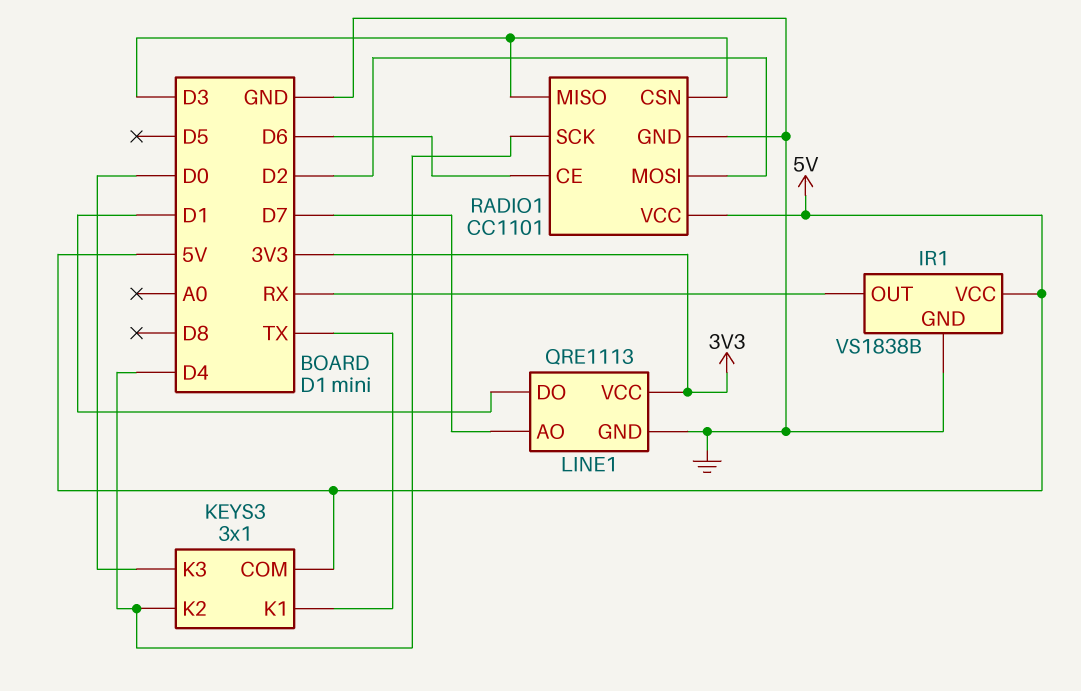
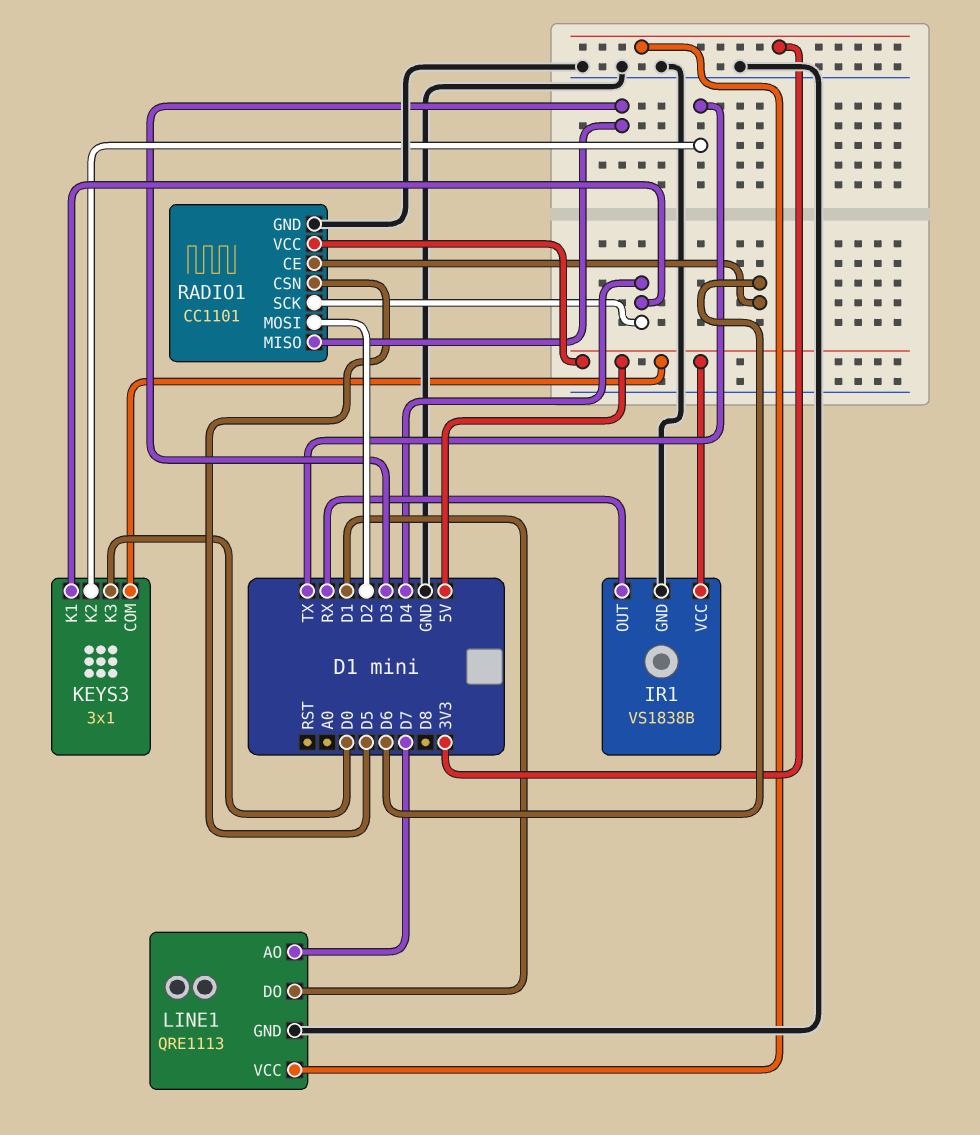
KEYS3 pin K1: TX -> D4
KEYS3 pin K2: D4 -> TX
RADIO1 pin CSN: D3 -> D5

